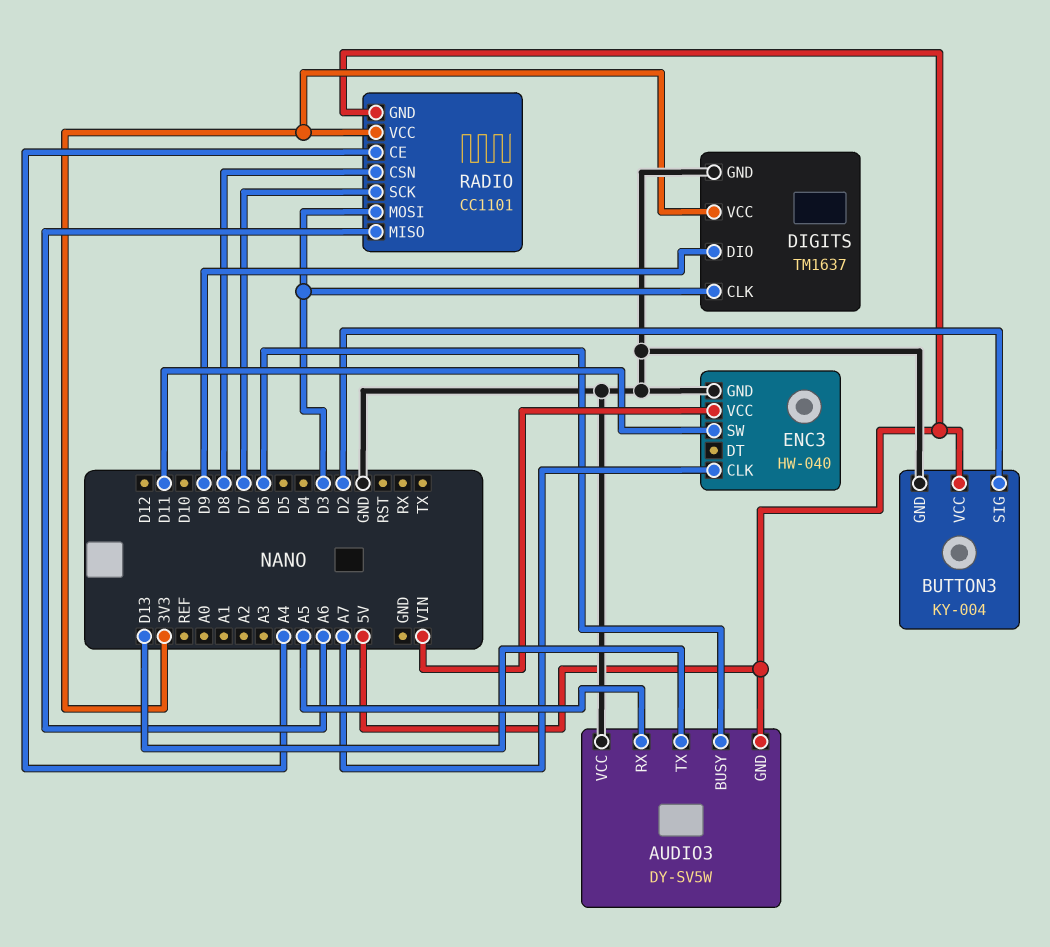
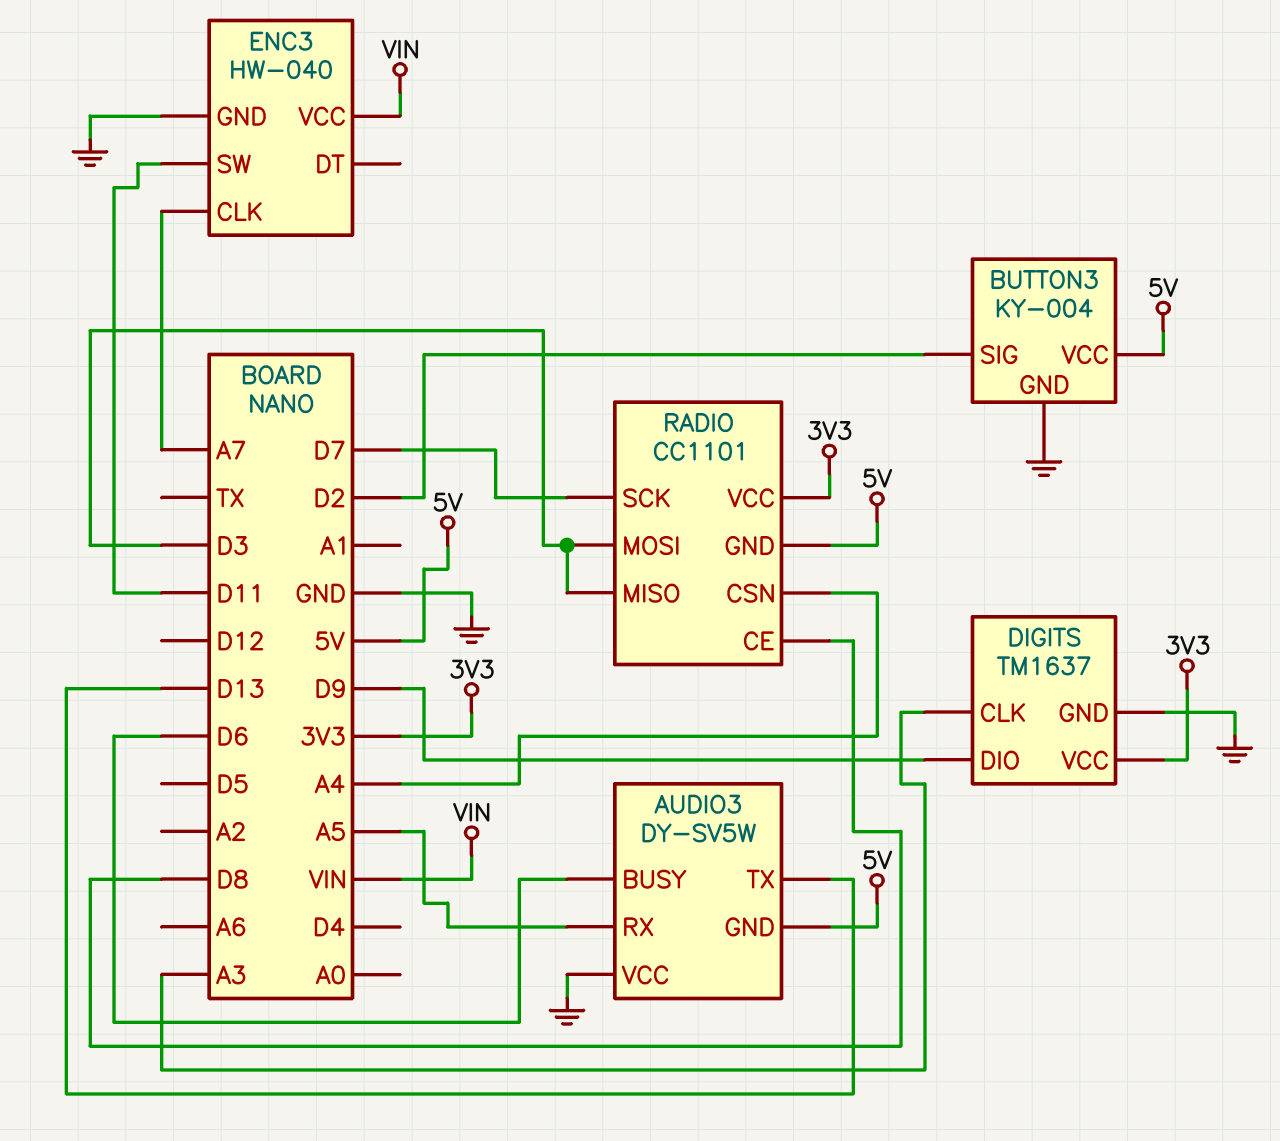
DIGITS pin CLK: D3 -> A3
RADIO pin CE: A4 -> D8
RADIO pin CSN: D8 -> A4
RADIO pin MISO: A6 -> D3

